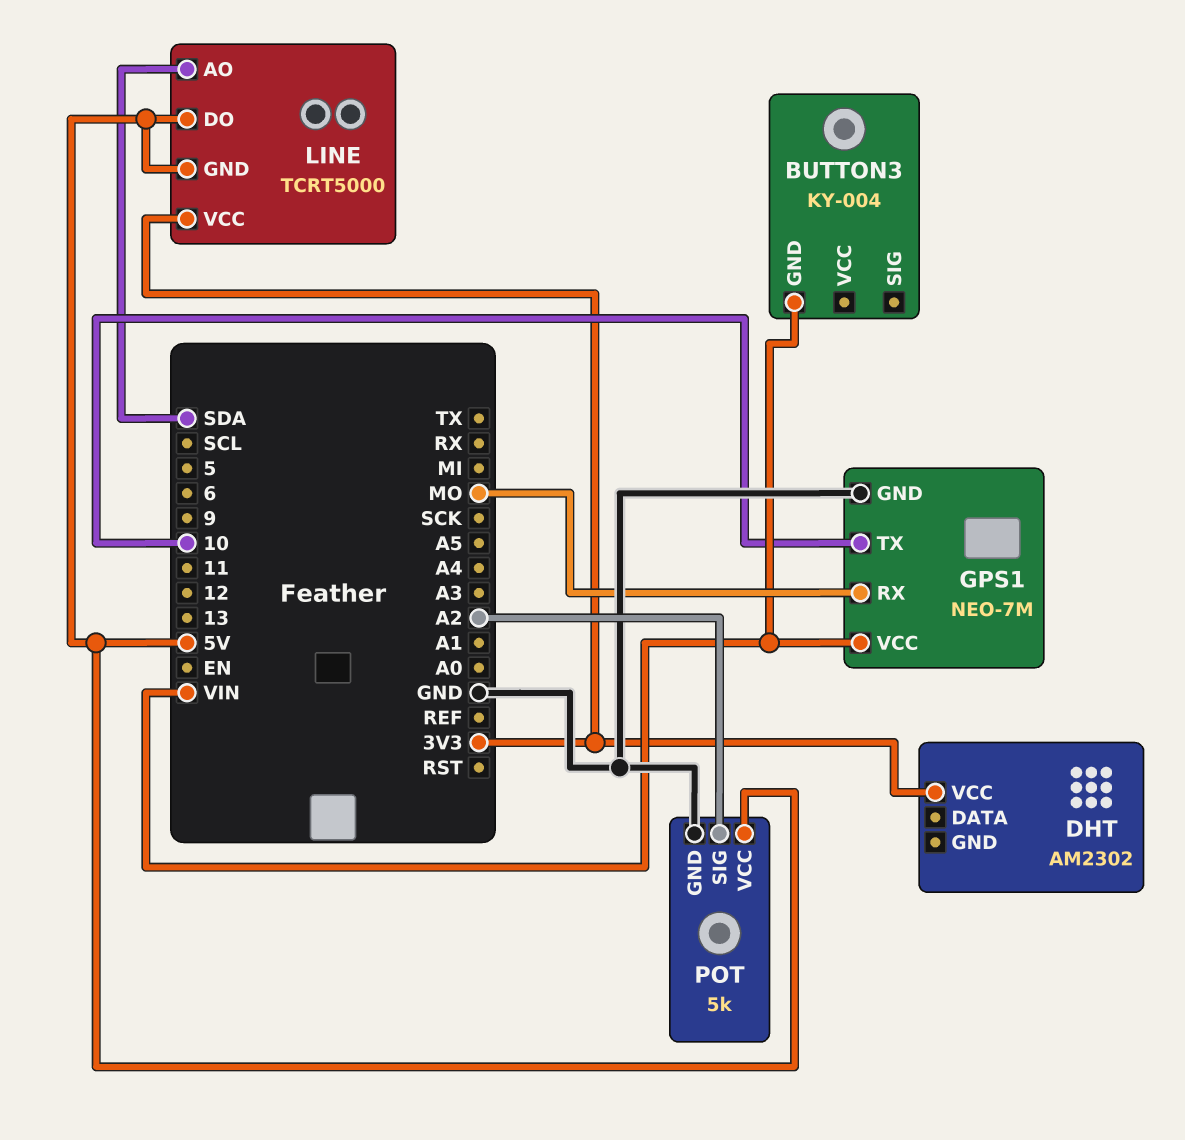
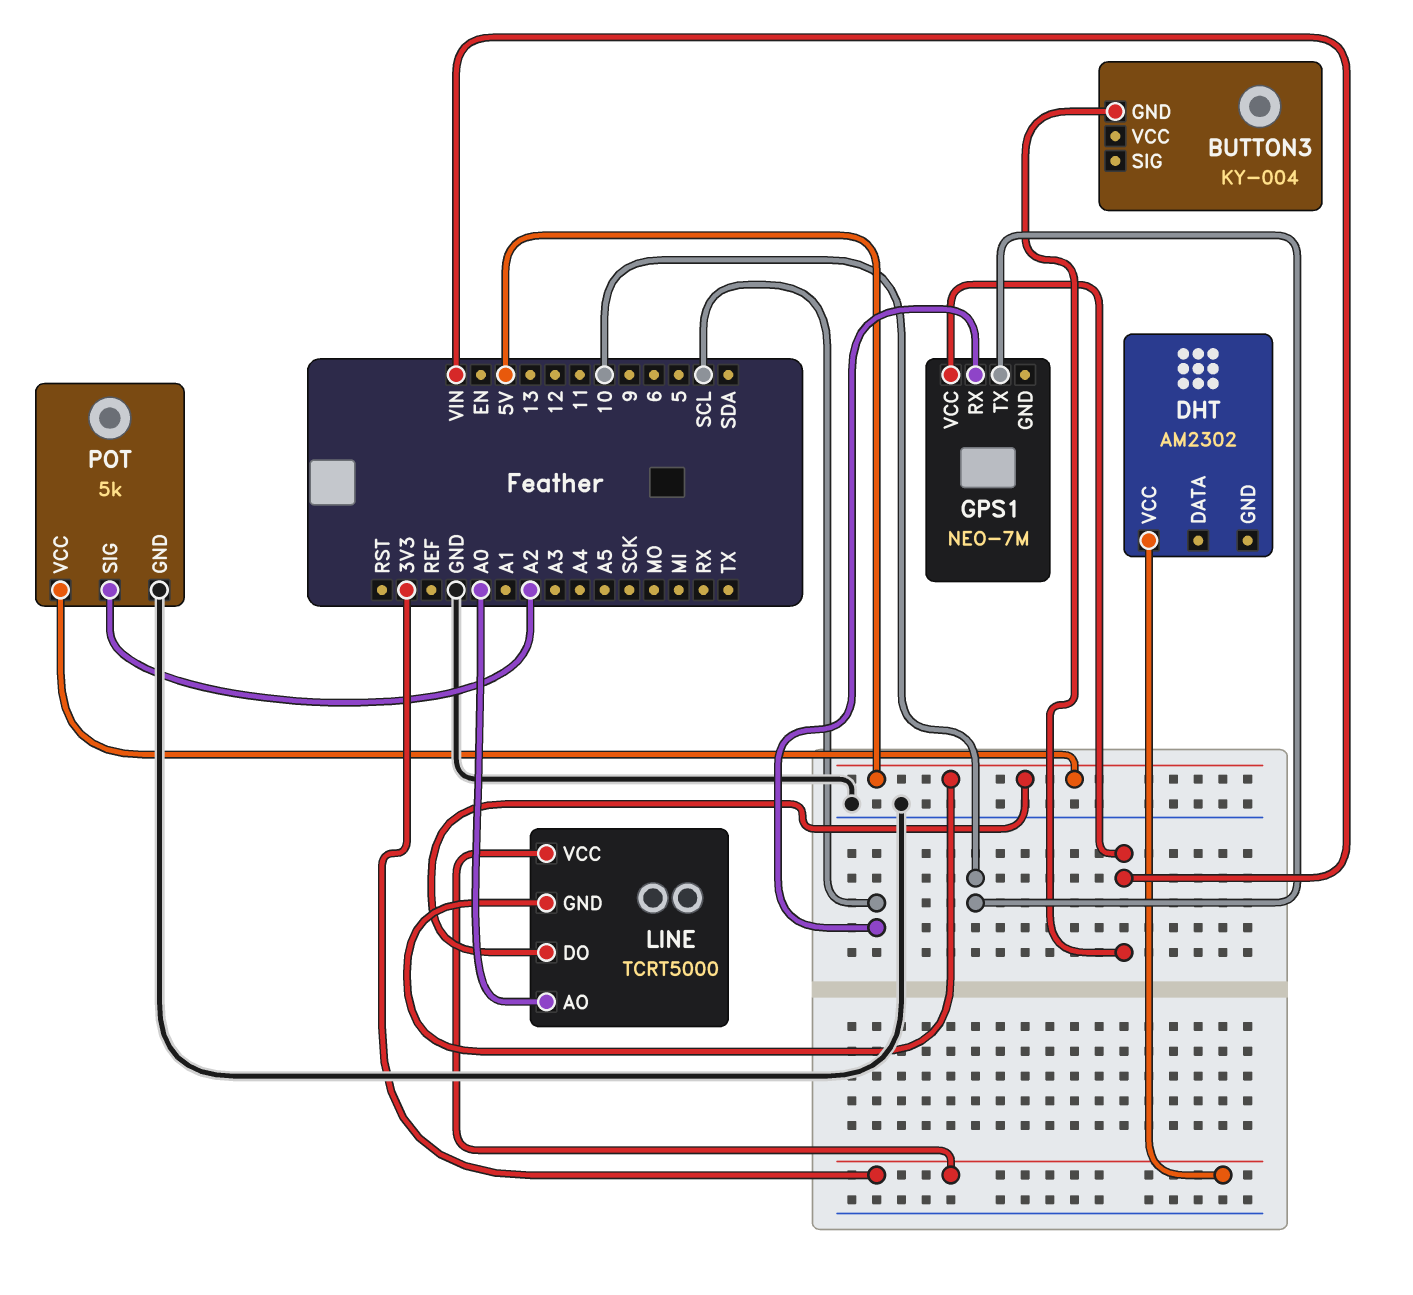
GPS1 pin GND: GND -> none
GPS1 pin RX: MO -> SCL
LINE pin AO: SDA -> A0

